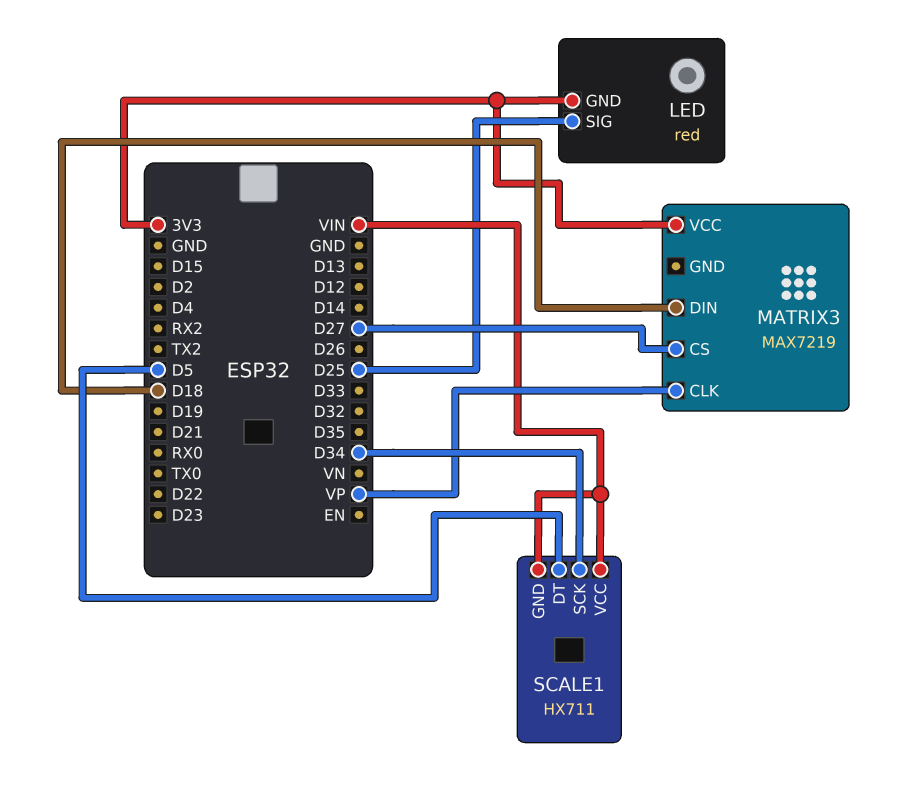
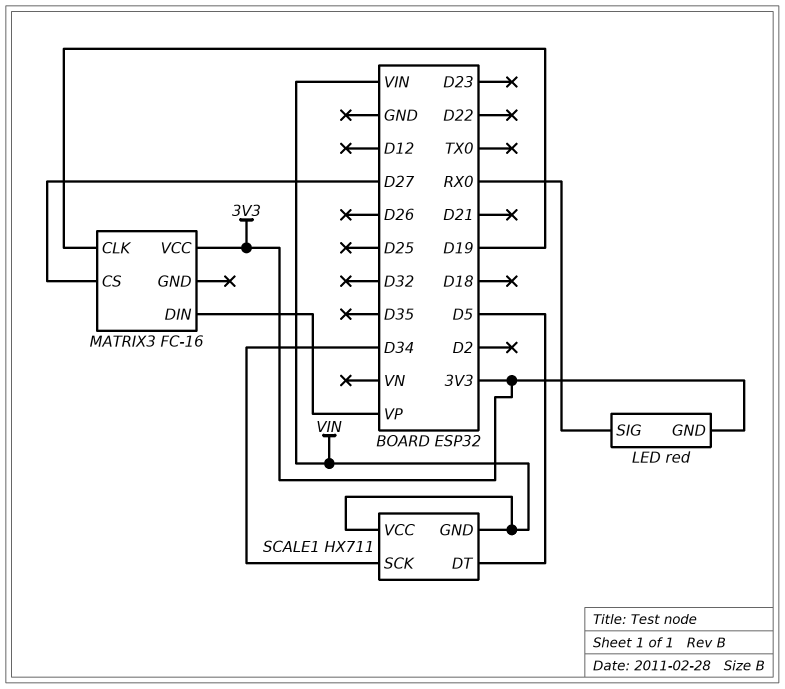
LED pin SIG: D25 -> RX0
MATRIX3: MAX7219 -> FC-16
MATRIX3 pin CLK: VP -> D19
MATRIX3 pin DIN: D18 -> VP

